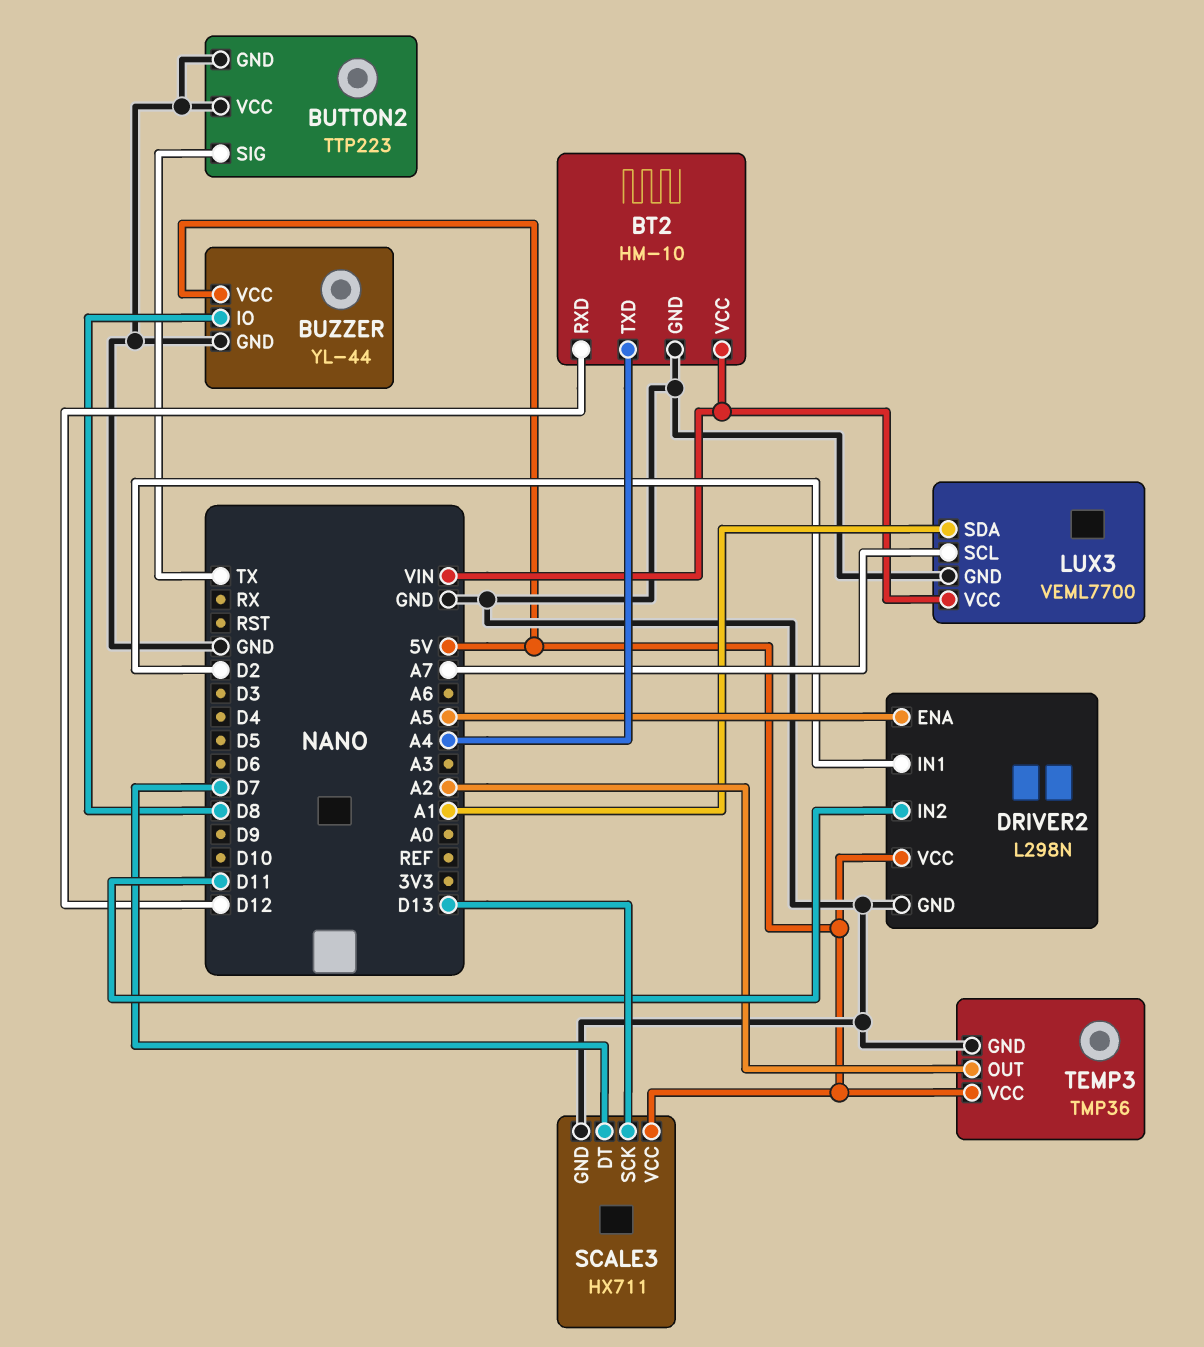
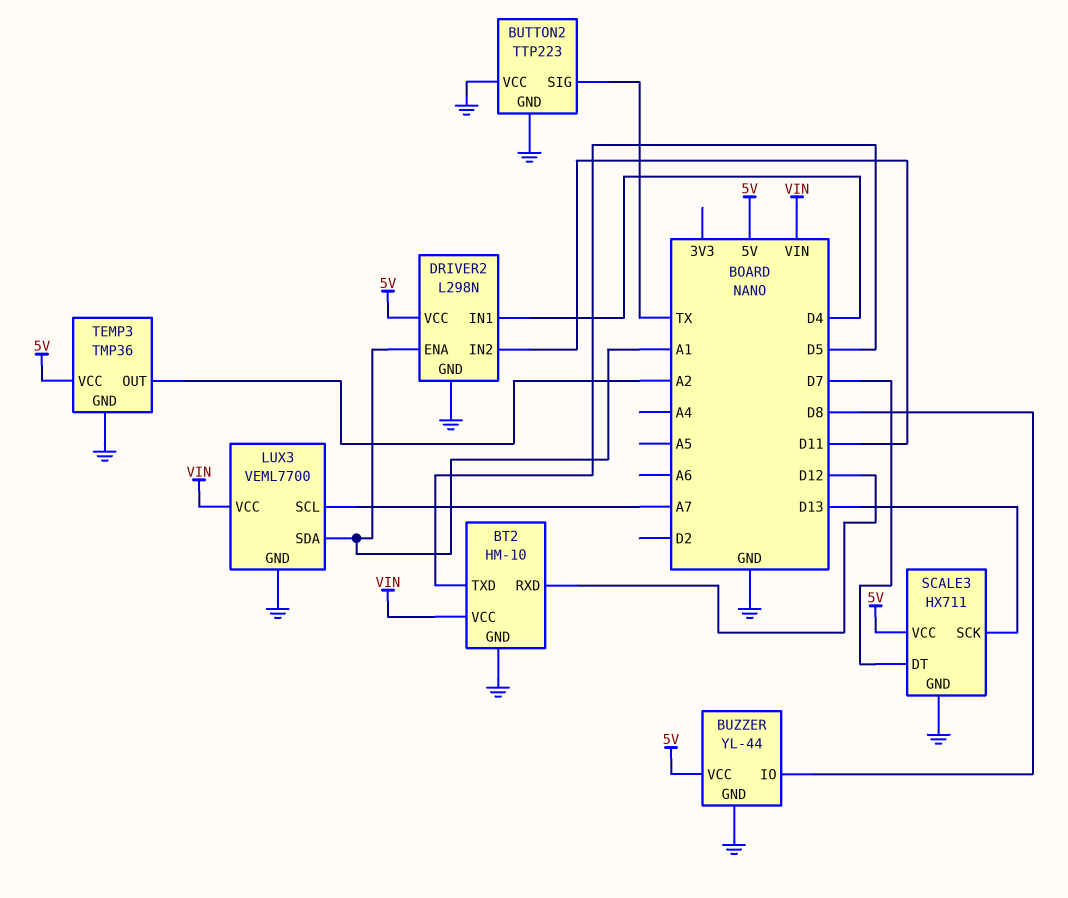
BT2 pin TXD: A4 -> D5
DRIVER2 pin ENA: A5 -> A1
DRIVER2 pin IN1: D2 -> D4

